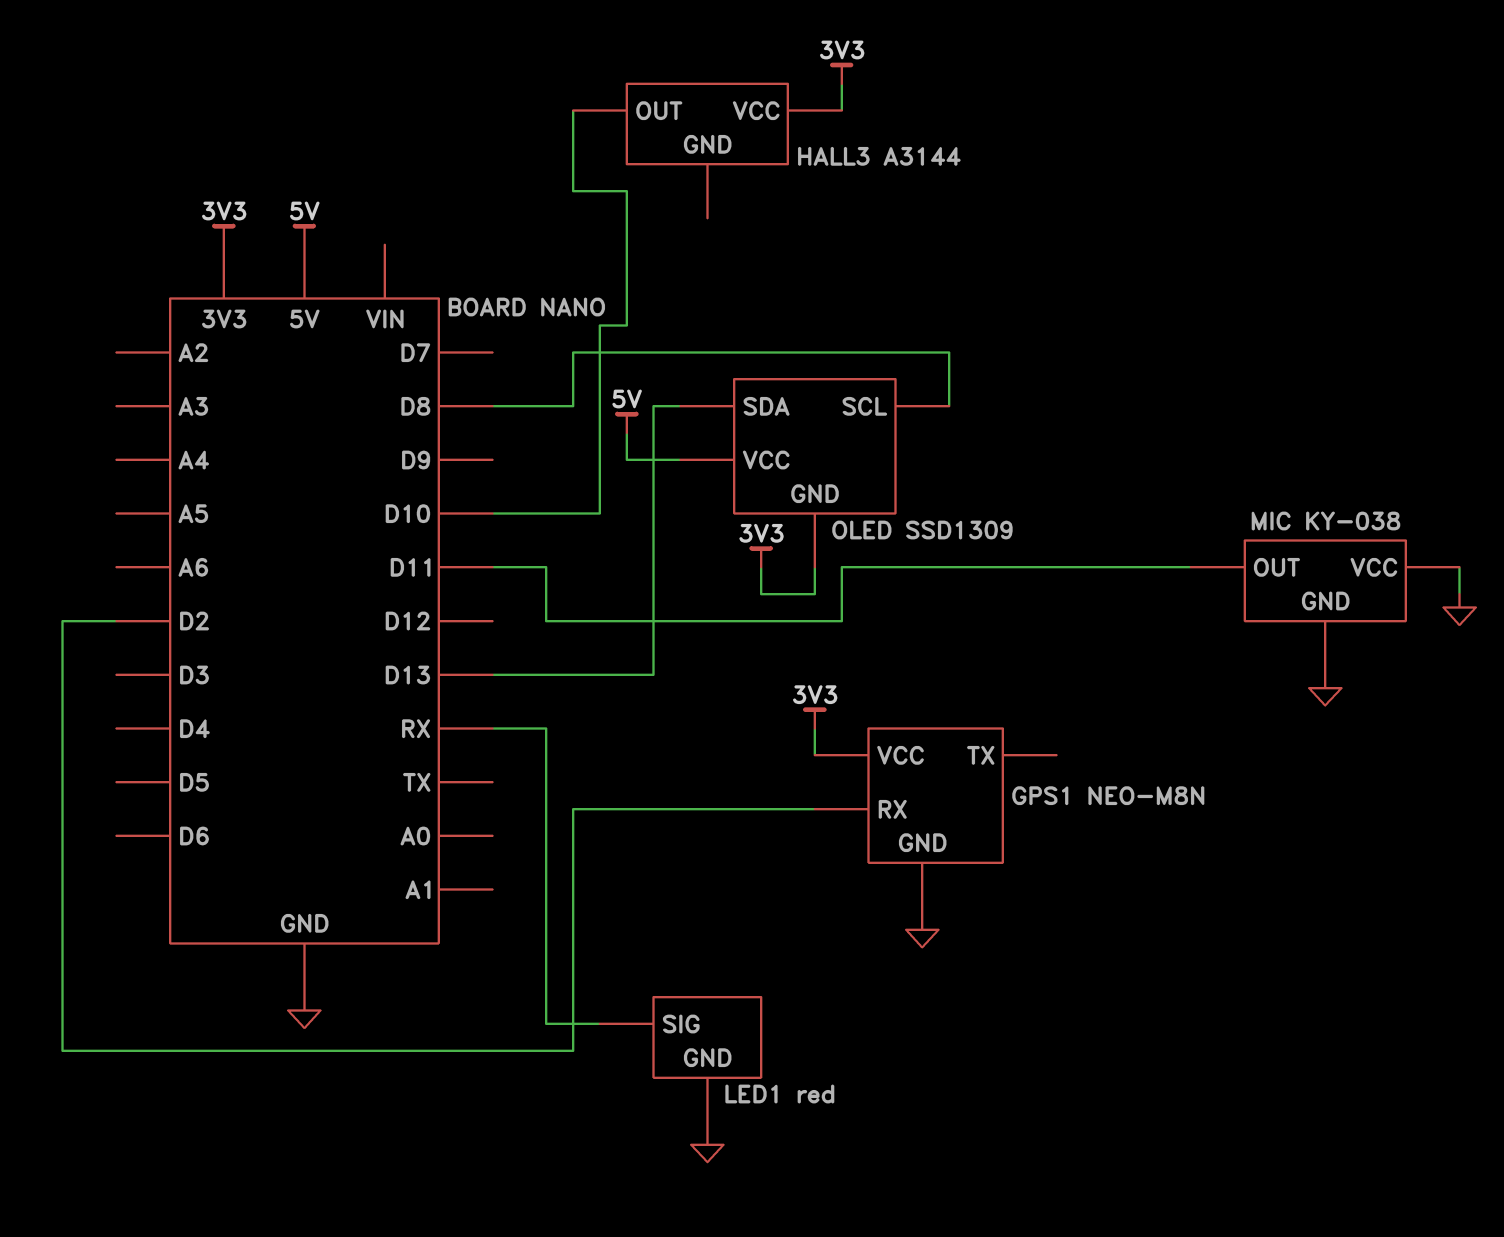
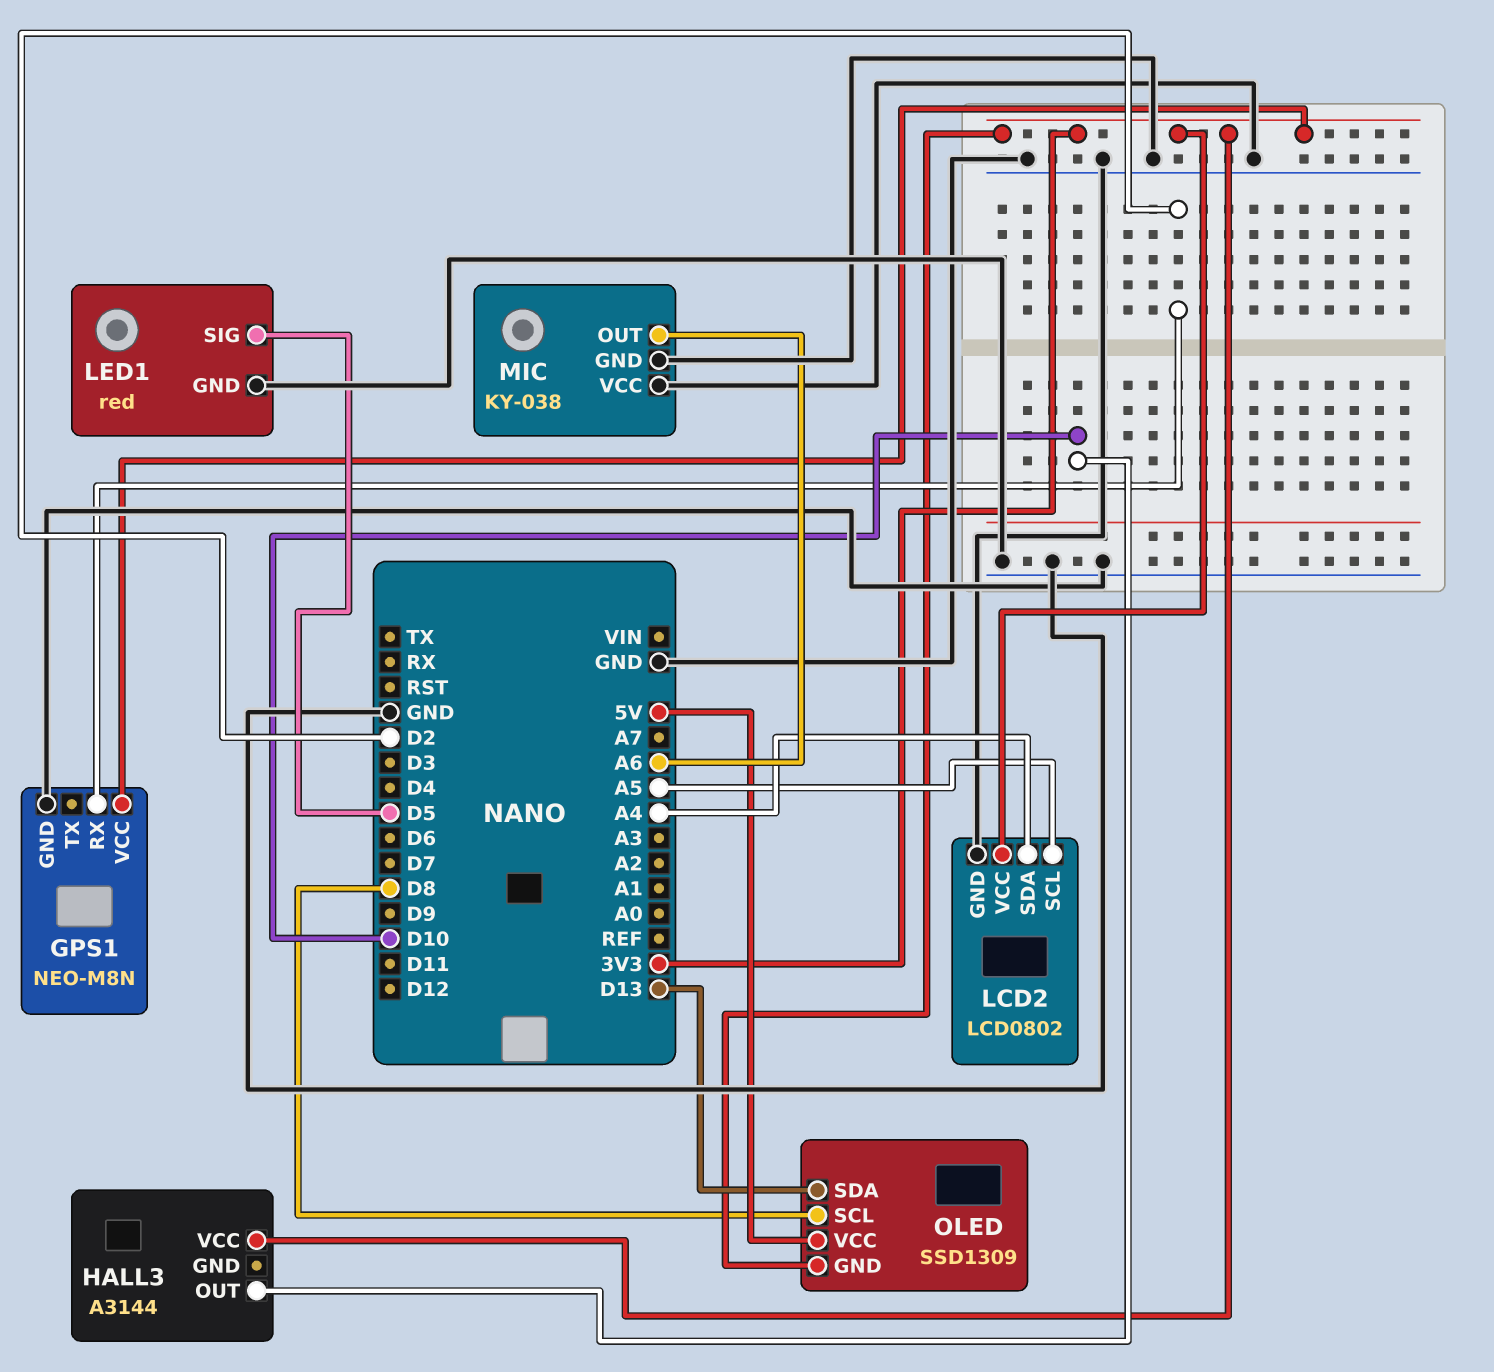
LCD2: none -> LCD0802
LCD2 pin GND: none -> GND
LCD2 pin SCL: none -> A5
LCD2 pin SDA: none -> A4
LCD2 pin VCC: none -> 3V3
LED1 pin SIG: RX -> D5
MIC pin OUT: D11 -> A6

